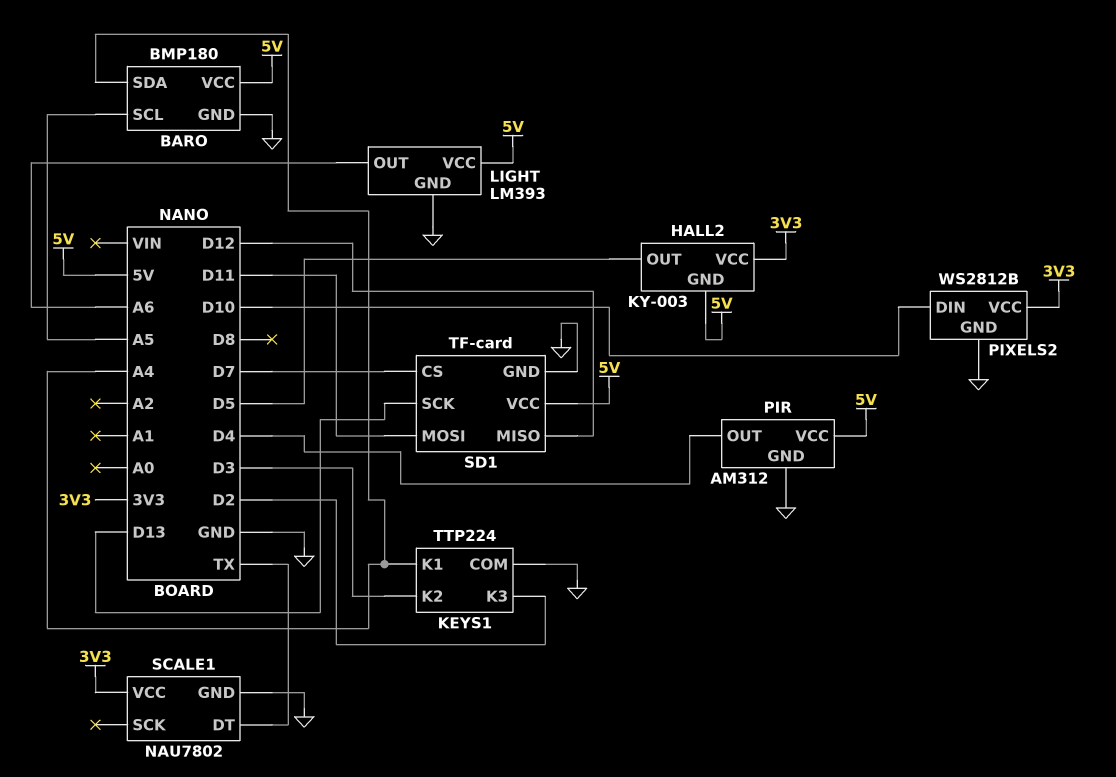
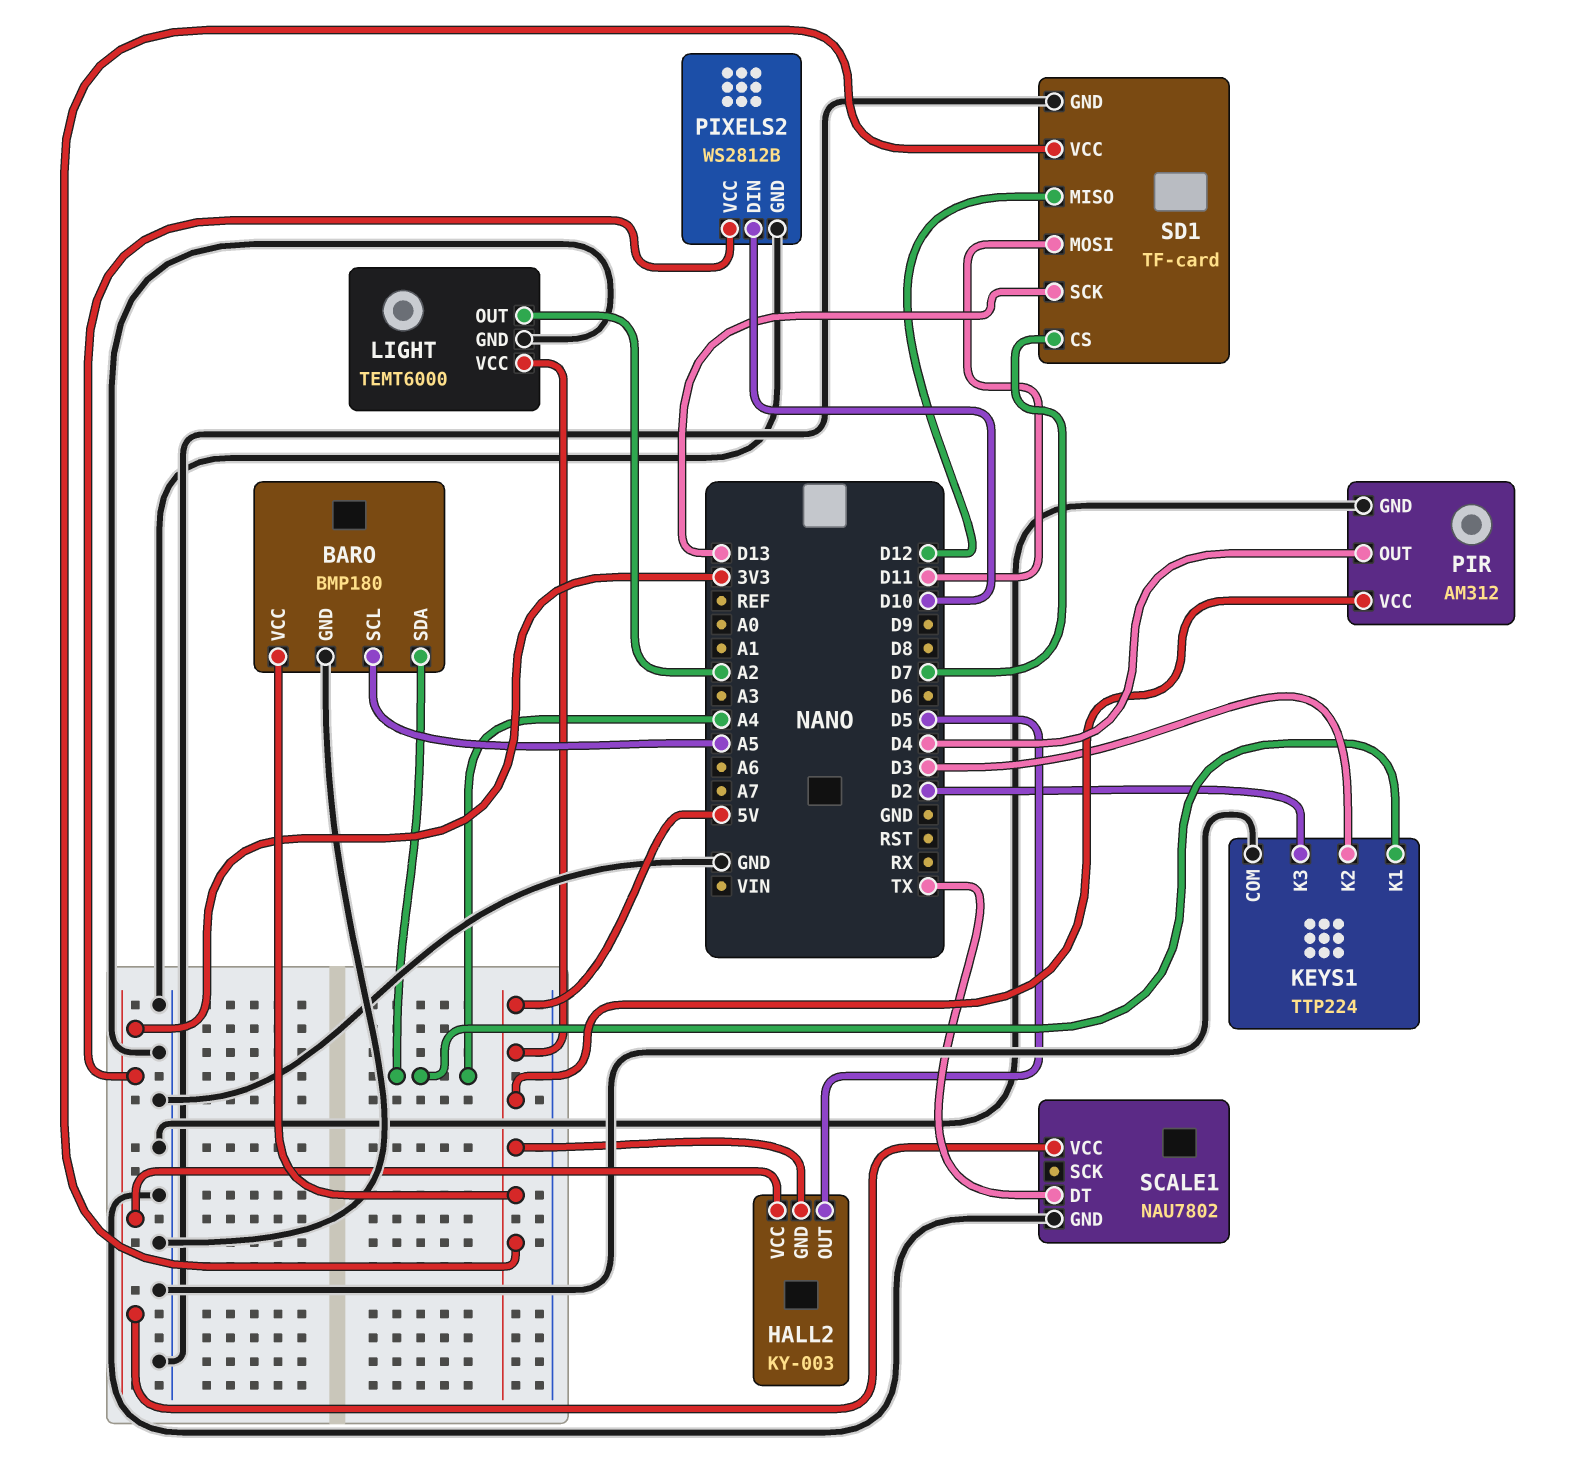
LIGHT: LM393 -> TEMT6000
LIGHT pin OUT: A6 -> A2

